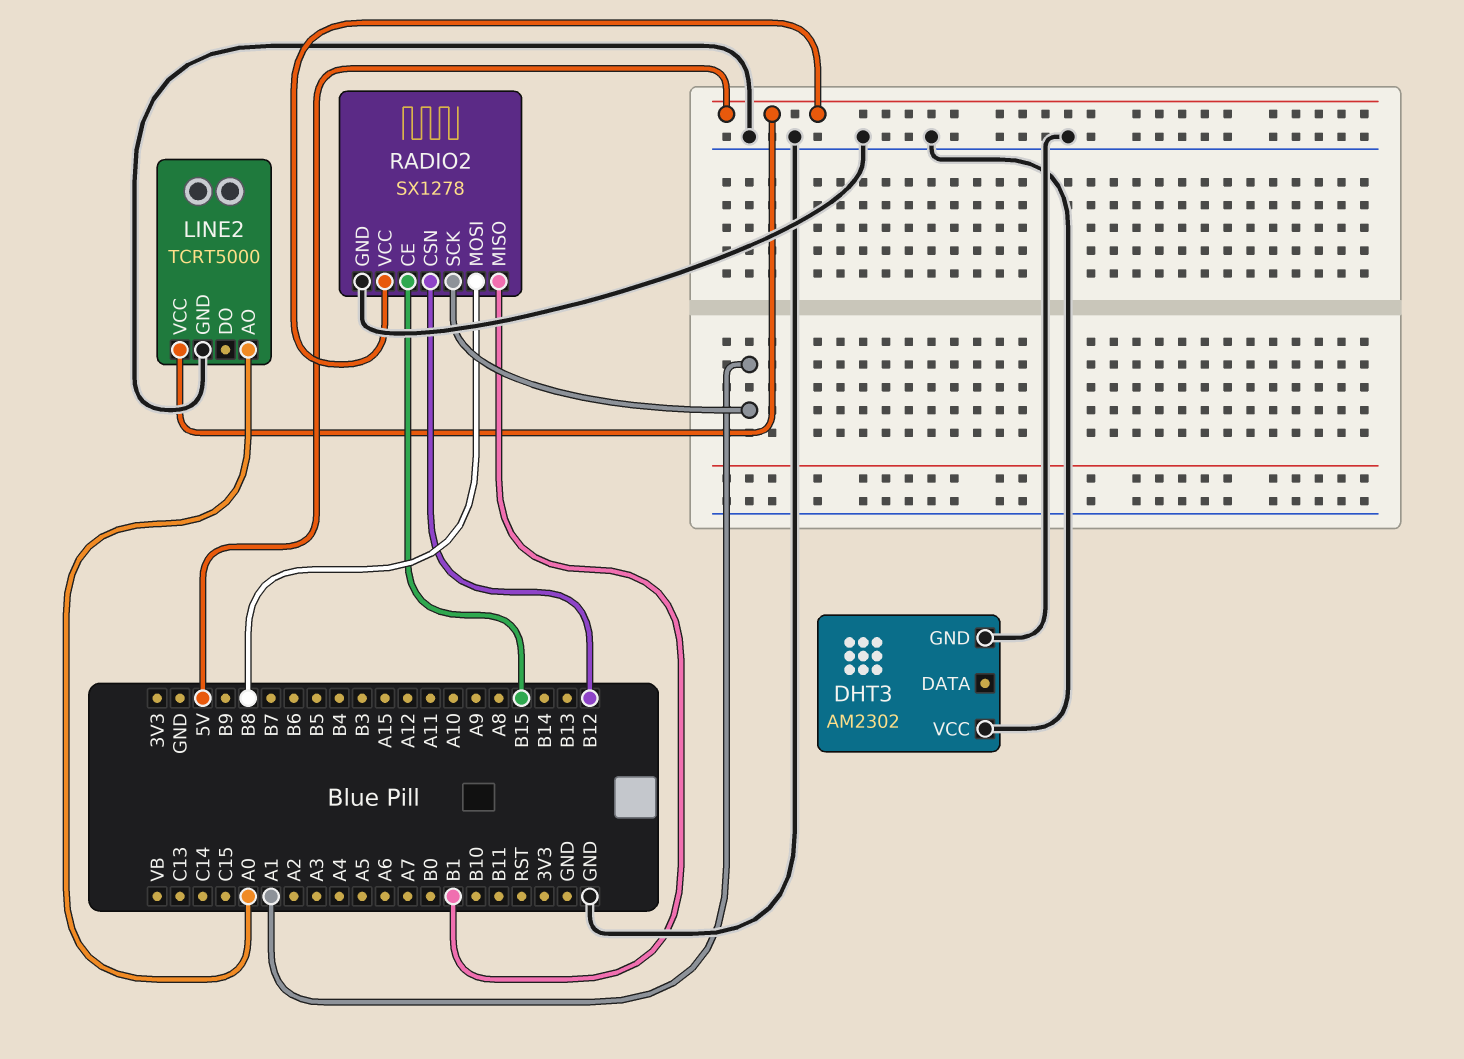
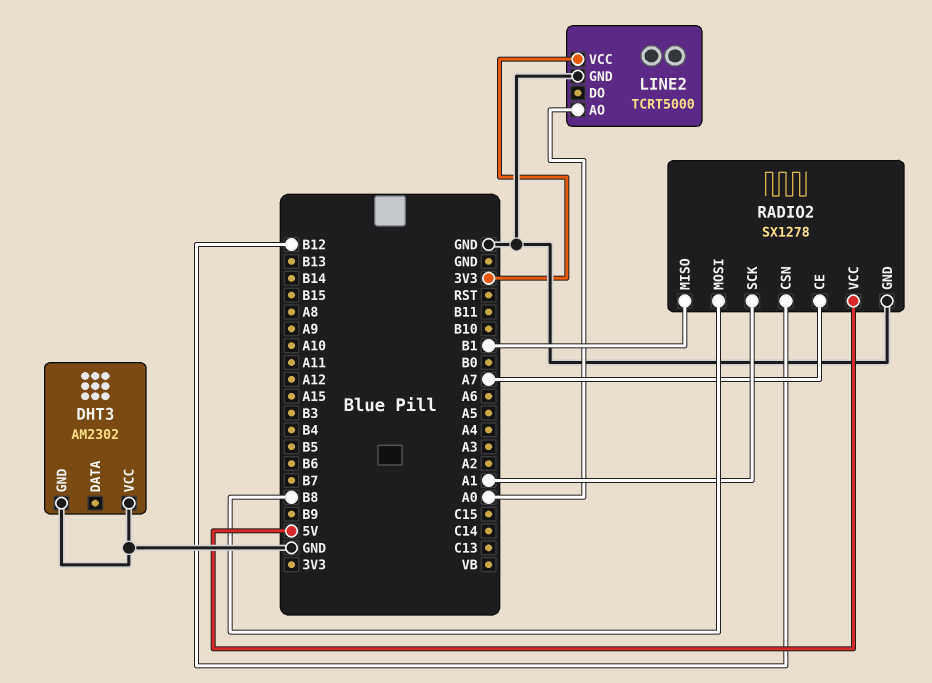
LINE2 pin VCC: 5V -> 3V3
RADIO2 pin CE: B15 -> A7

